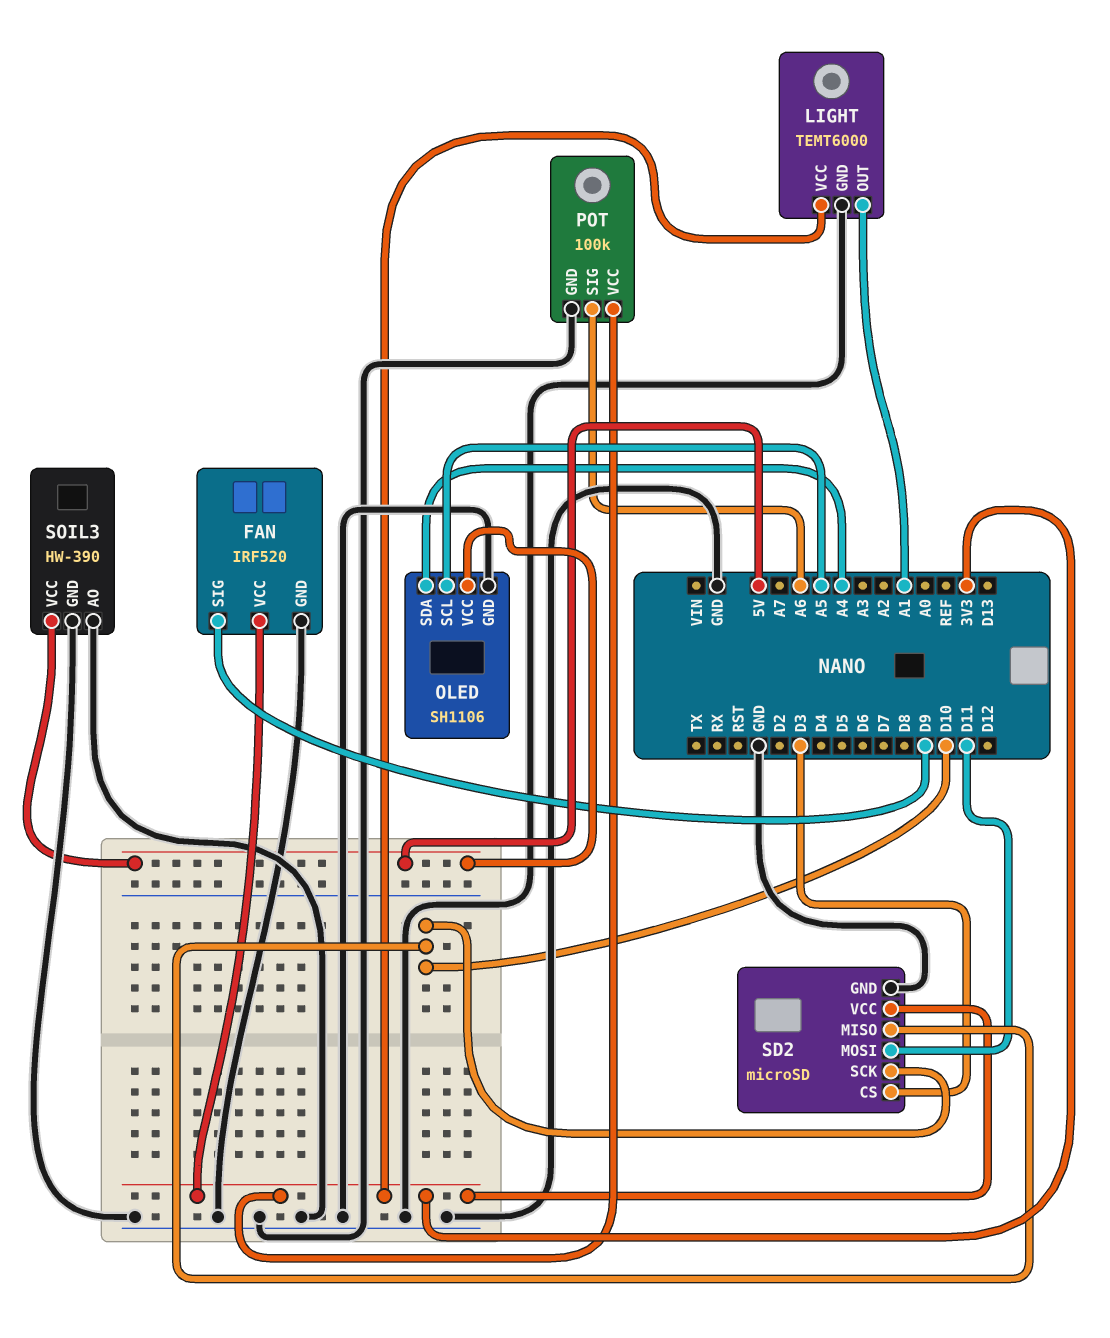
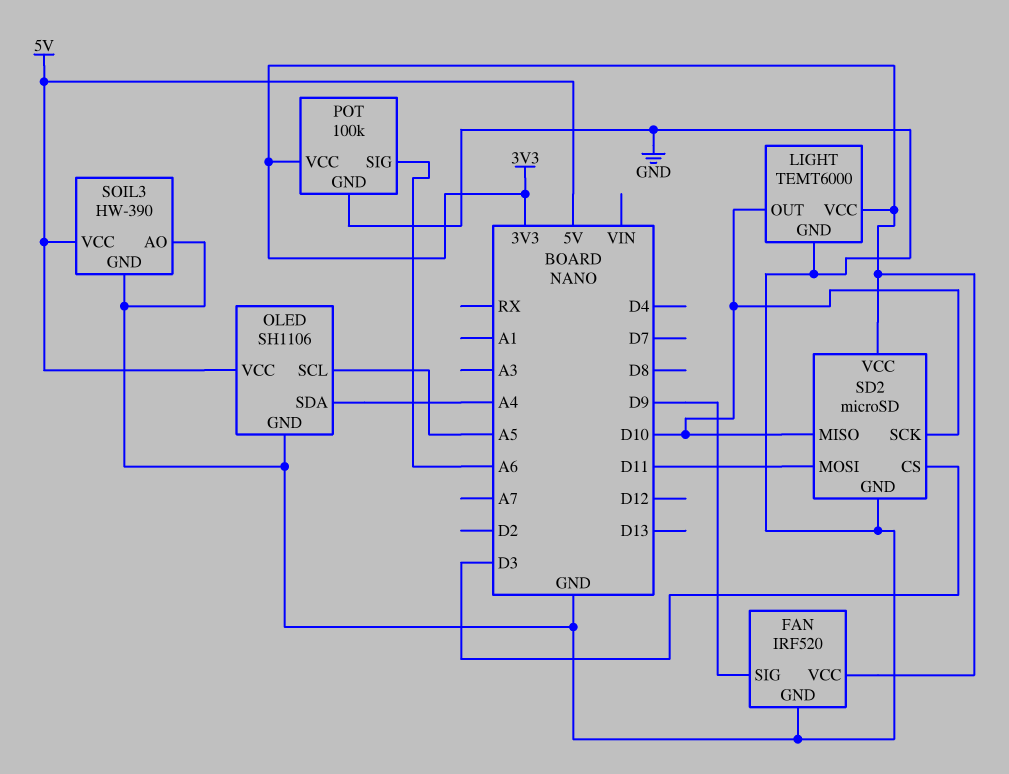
LIGHT pin OUT: A1 -> D10

